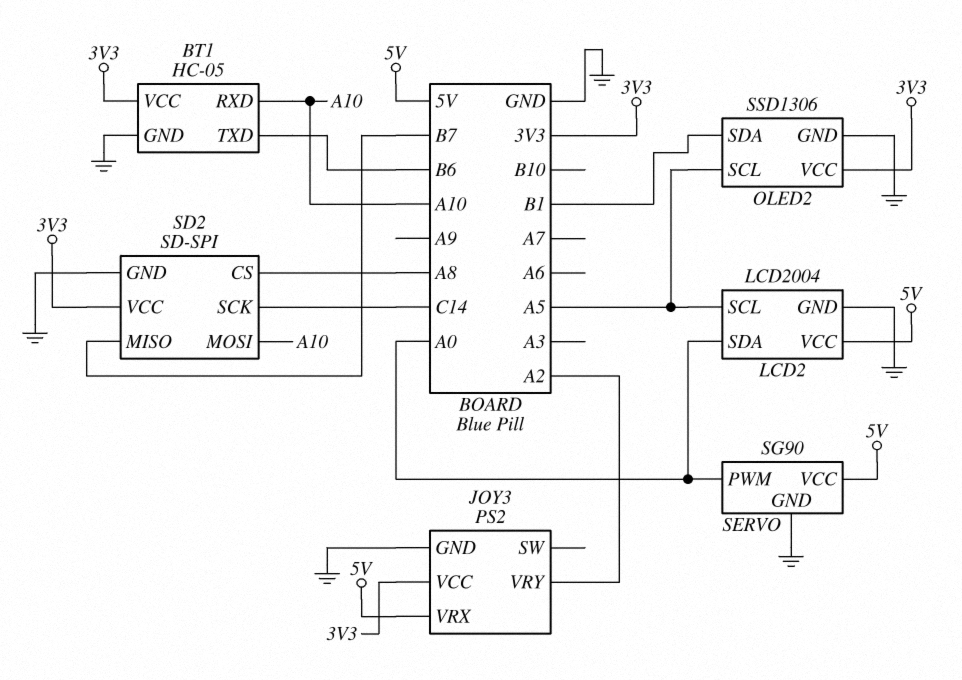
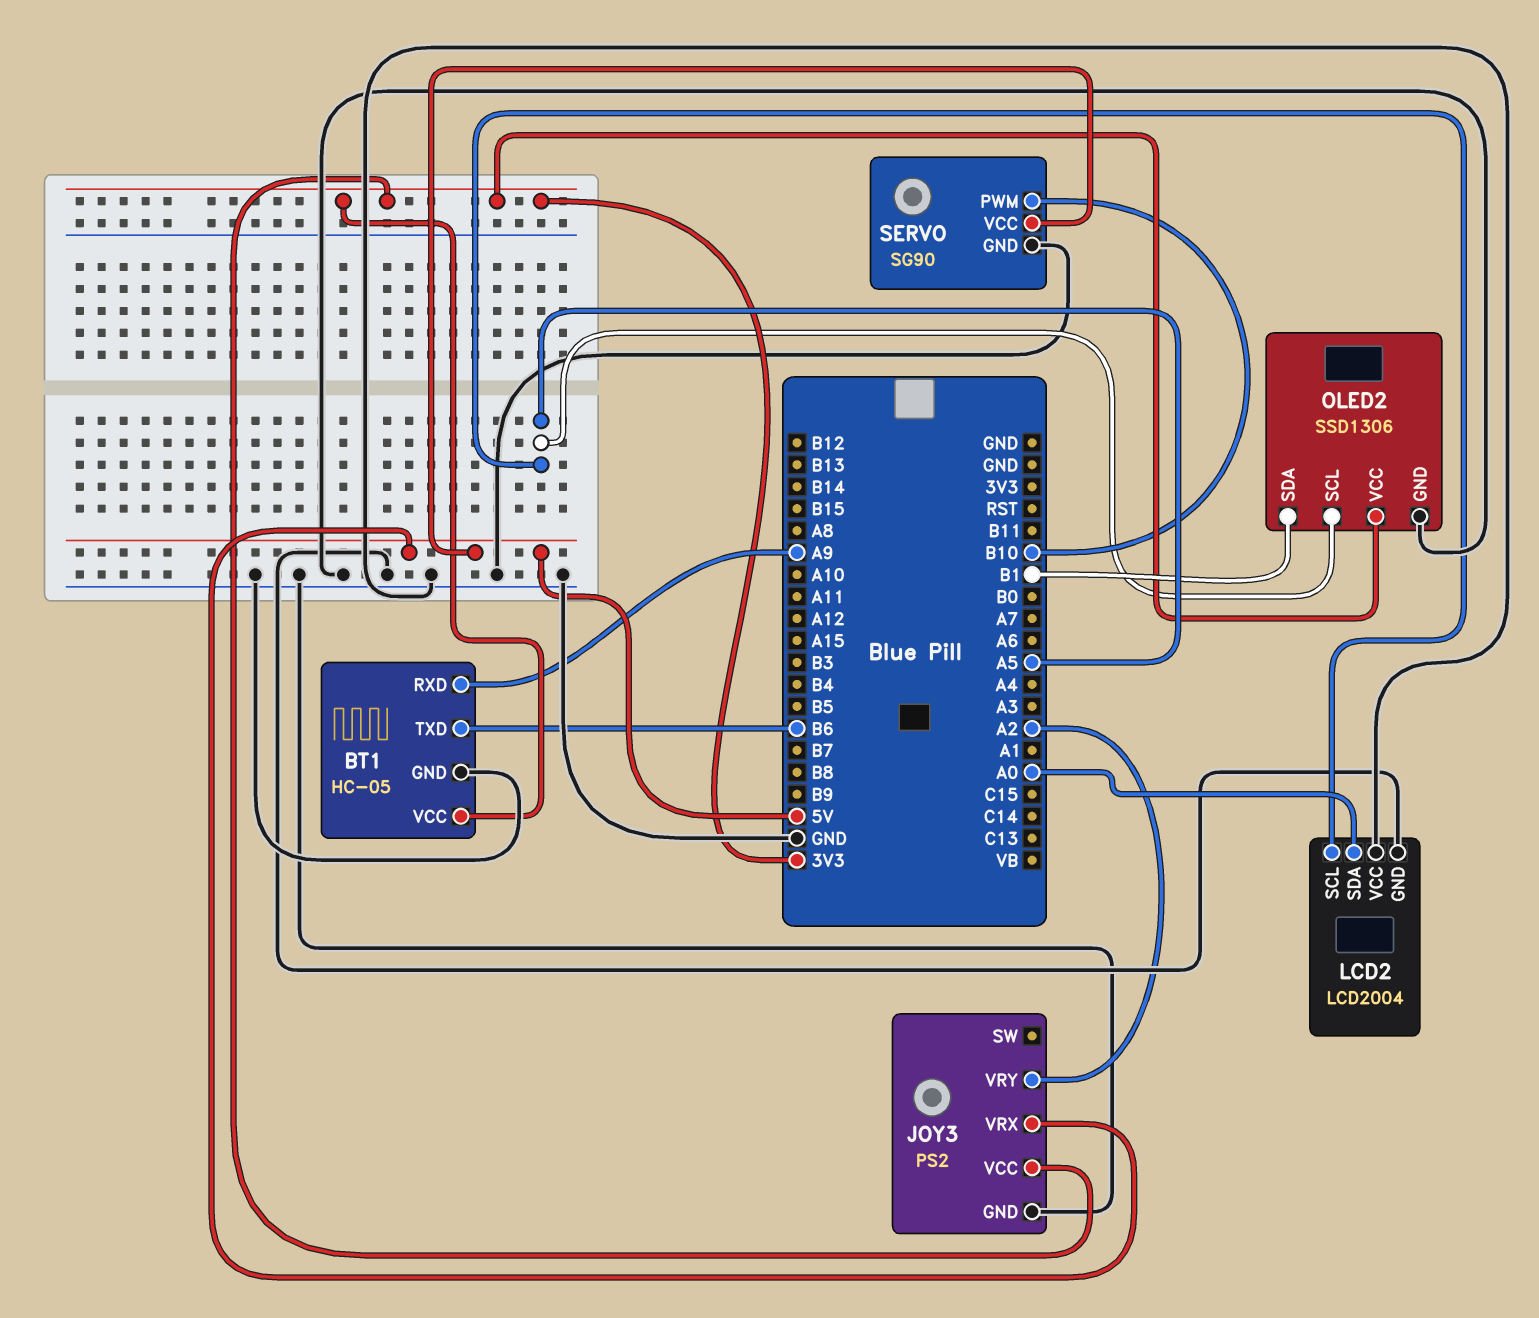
BT1 pin RXD: A10 -> A9
LCD2 pin VCC: 5V -> GND
SD2: SD-SPI -> none
SD2 pin CS: A8 -> none
SD2 pin GND: GND -> none
SD2 pin MISO: B7 -> none
SD2 pin MOSI: A10 -> none
SD2 pin SCK: C14 -> none
SD2 pin VCC: 3V3 -> none
SERVO pin PWM: A0 -> B10

